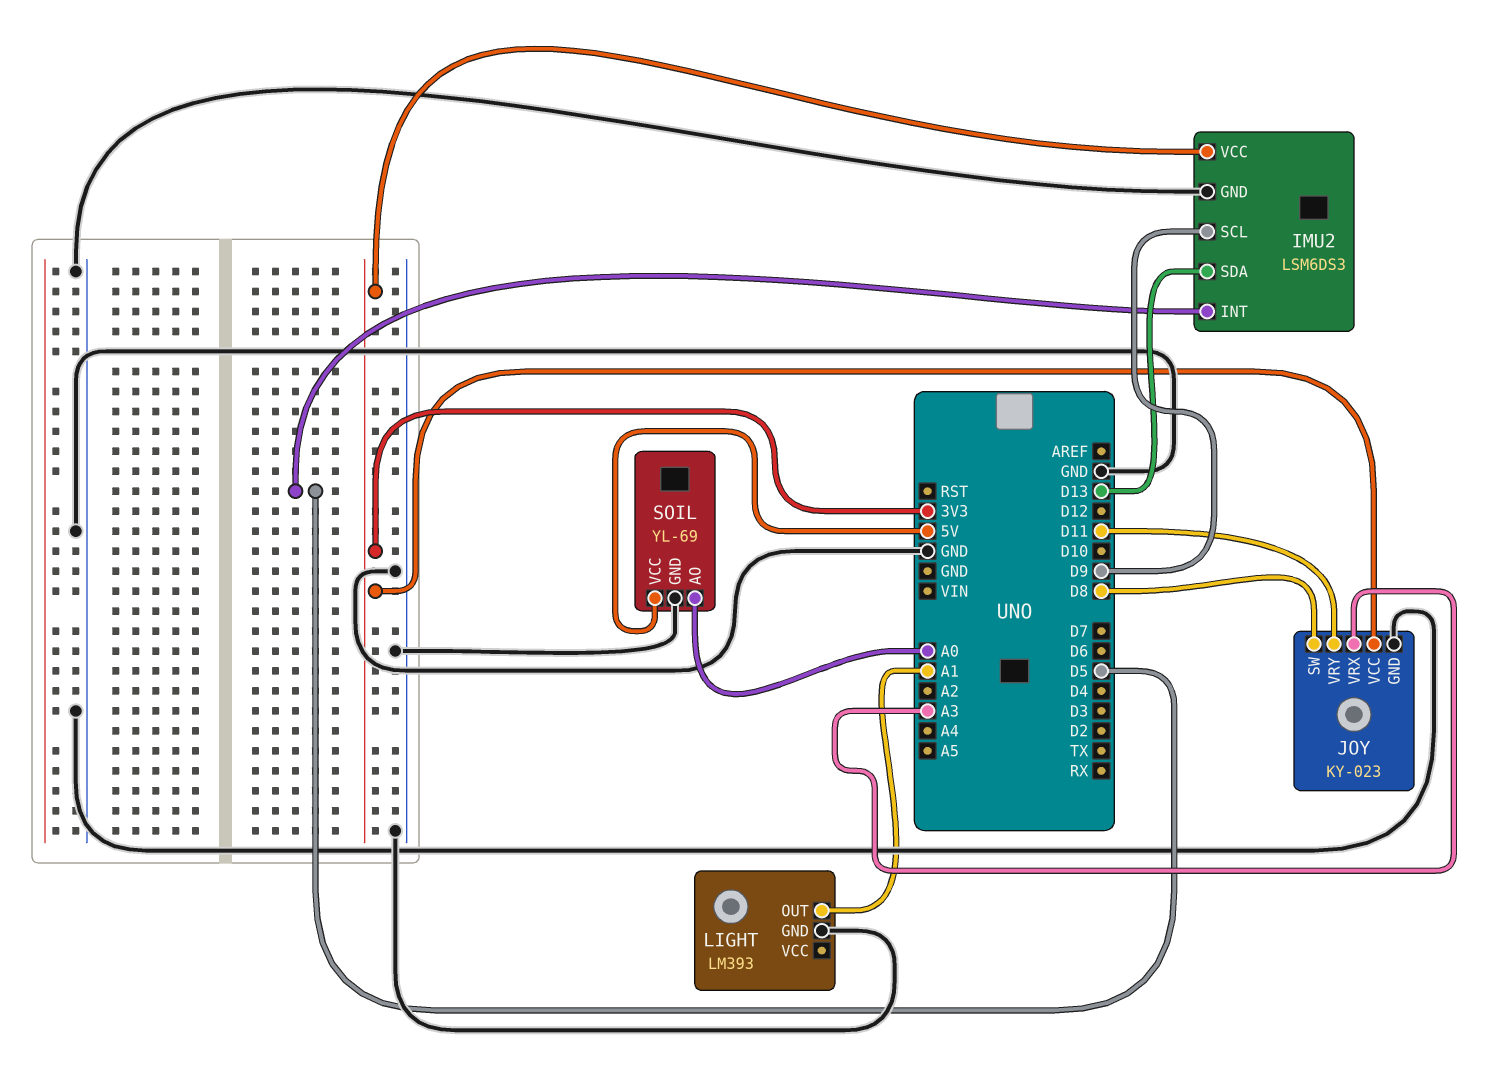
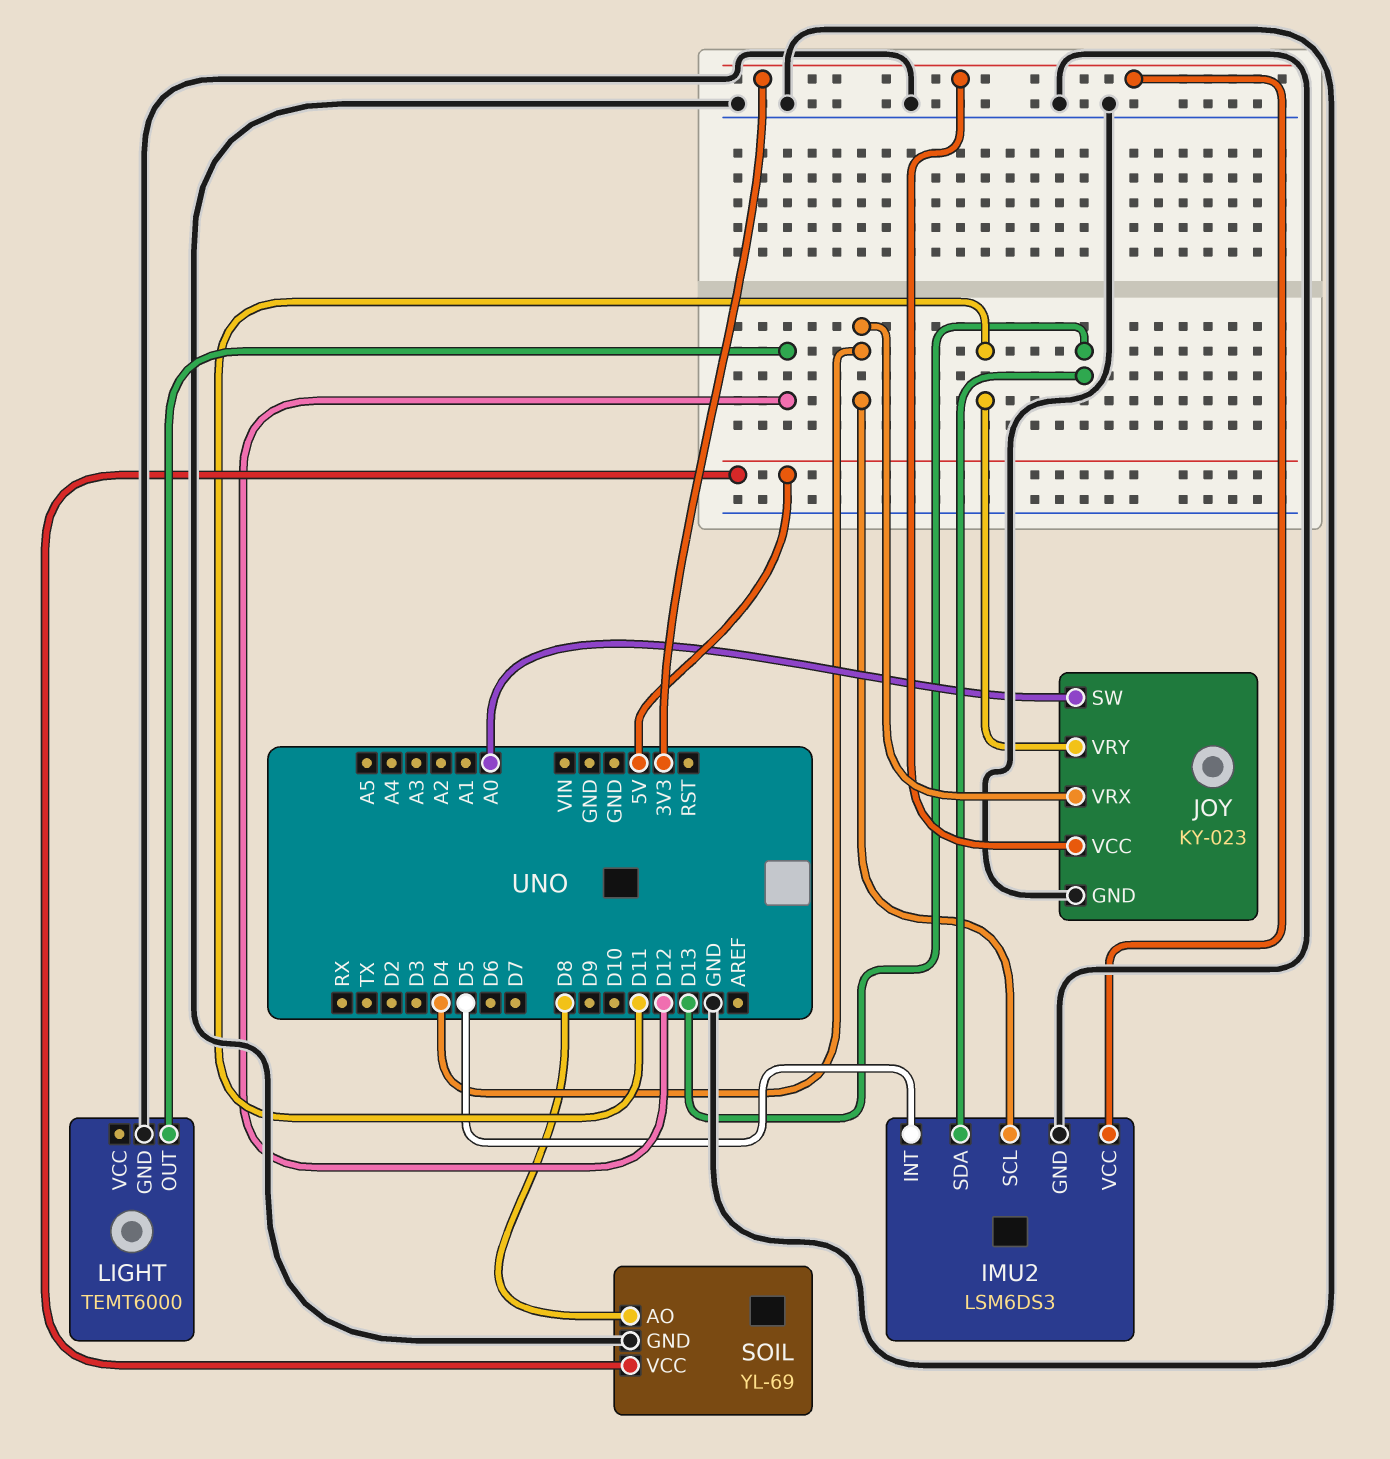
IMU2 pin SCL: D9 -> D4
JOY pin SW: D8 -> A0
JOY pin VRX: A3 -> D4
LIGHT: LM393 -> TEMT6000
LIGHT pin OUT: A1 -> D12
SOIL pin AO: A0 -> D8

